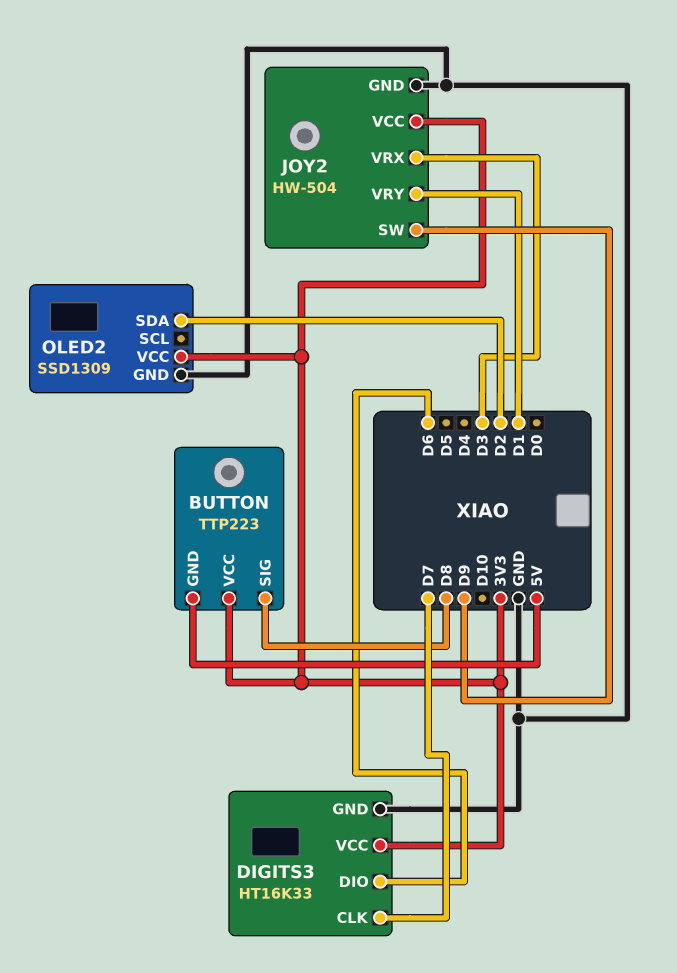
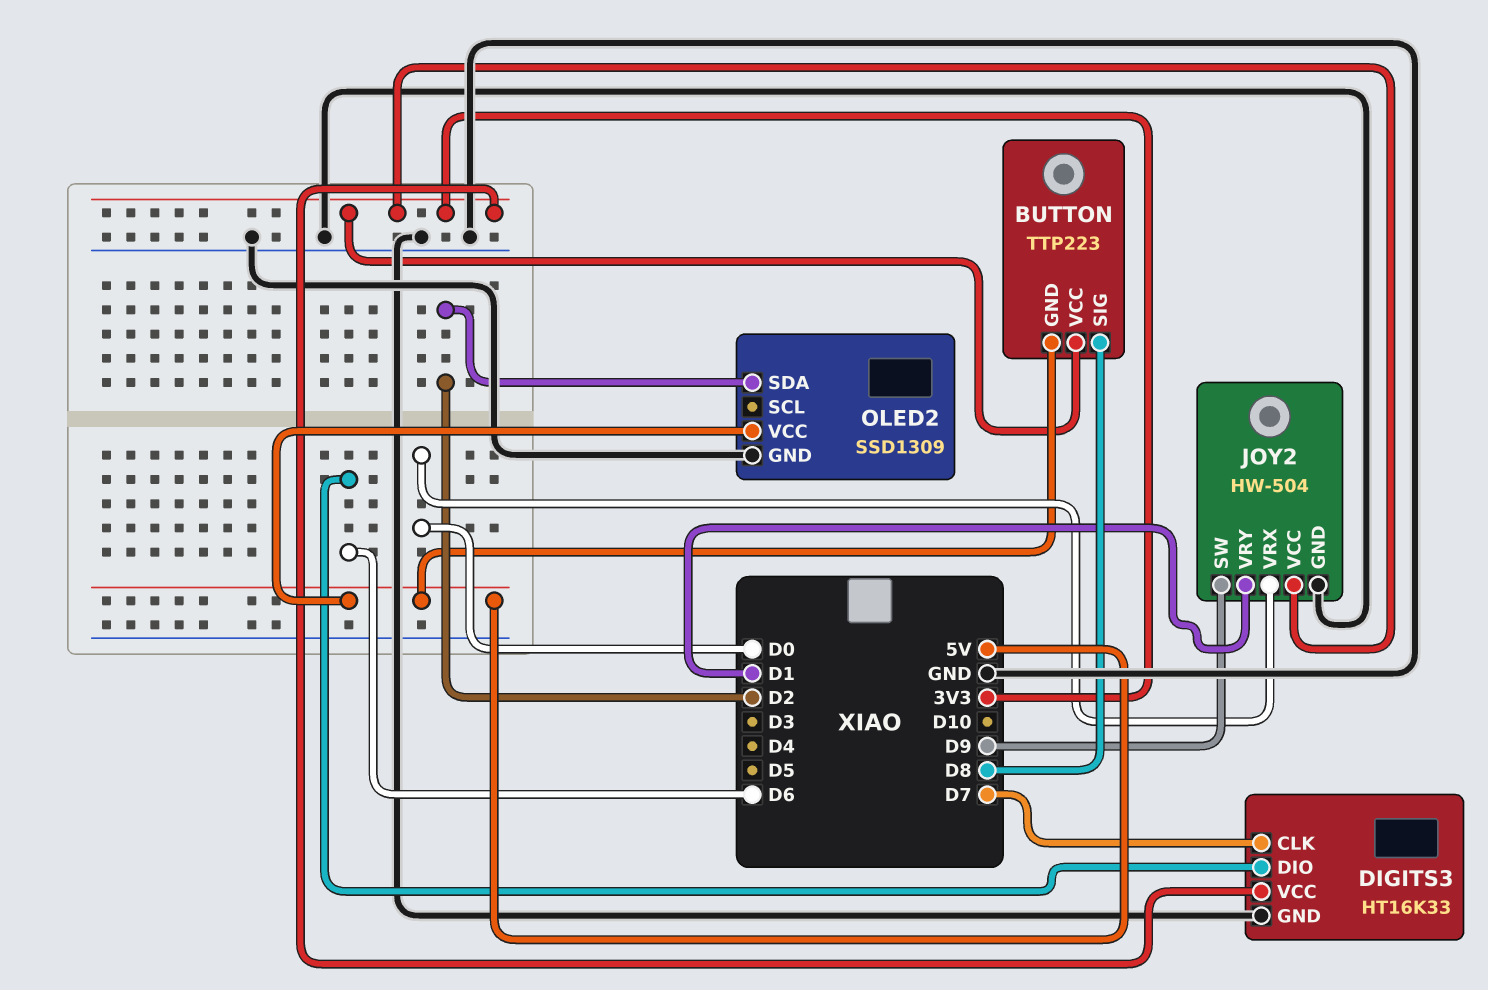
JOY2 pin VRX: D3 -> D0
OLED2 pin VCC: 3V3 -> 5V

